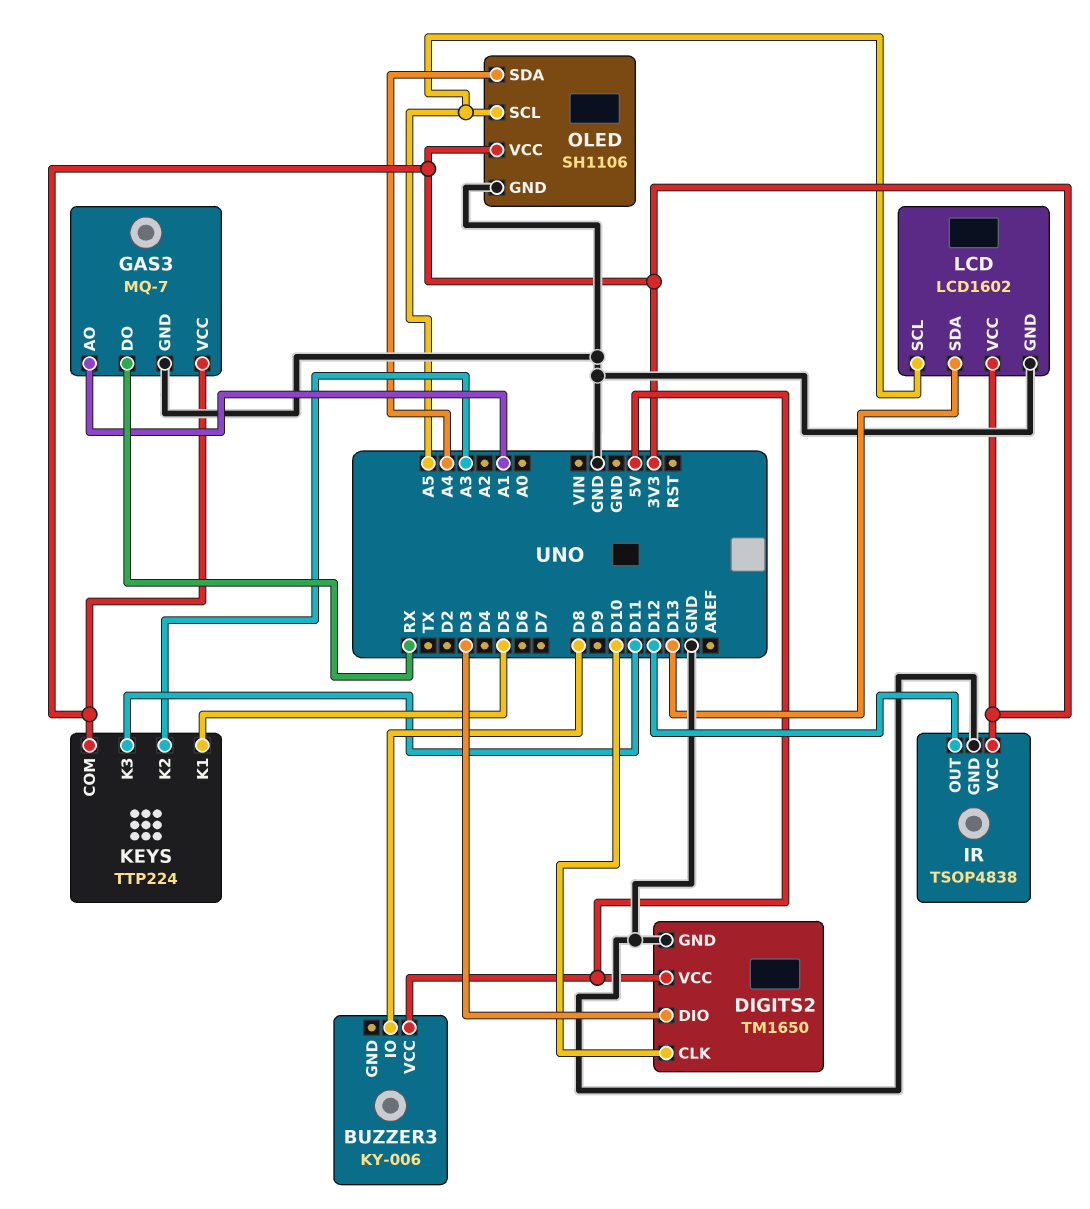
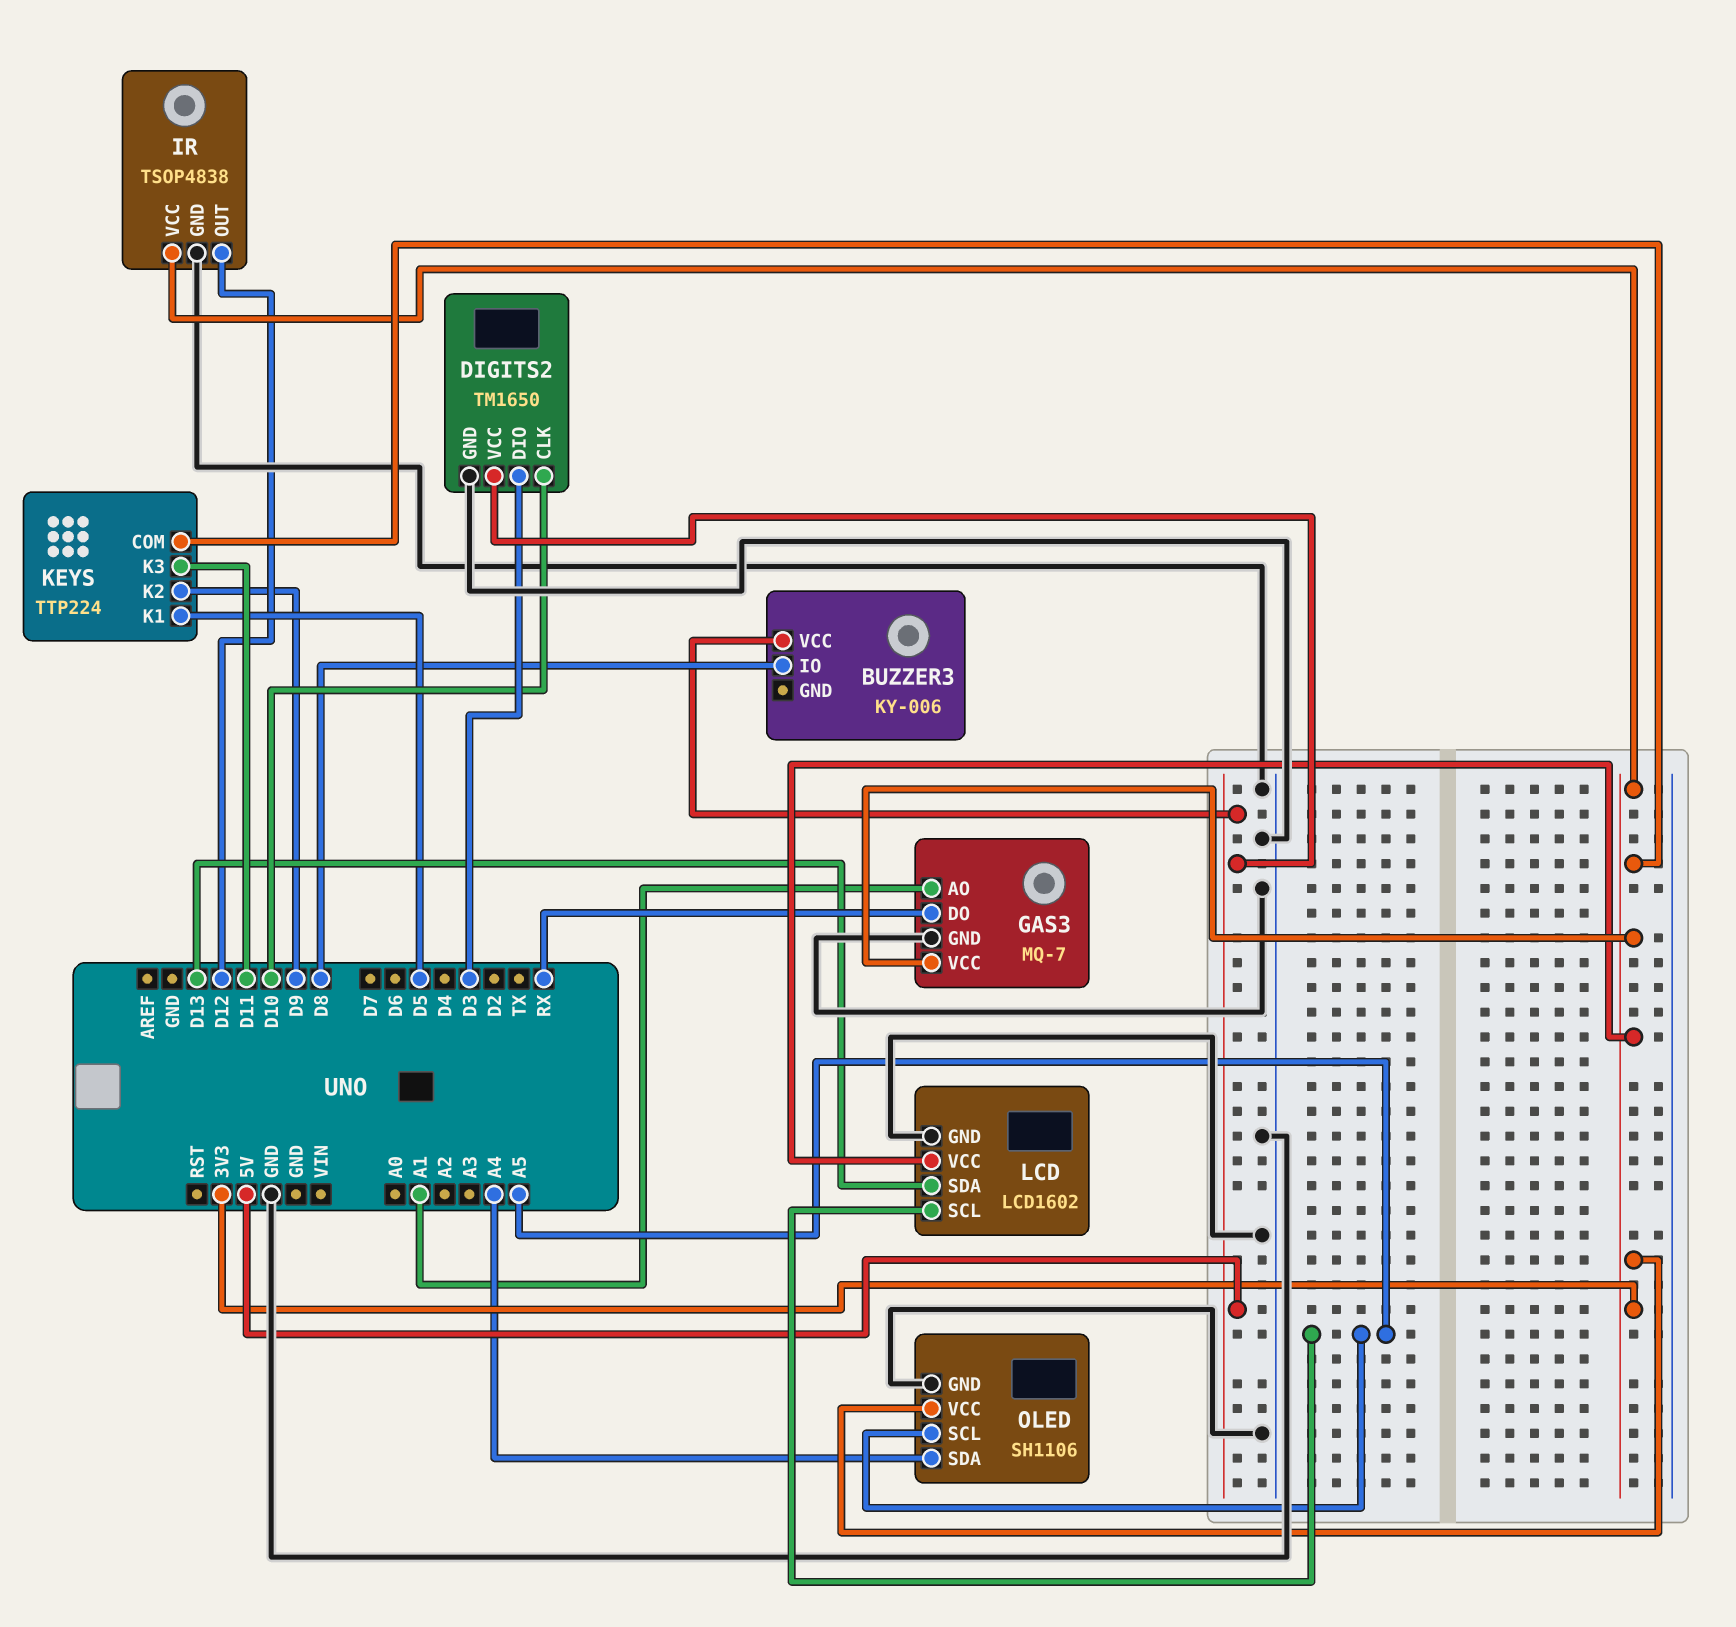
KEYS pin K2: A3 -> D9

